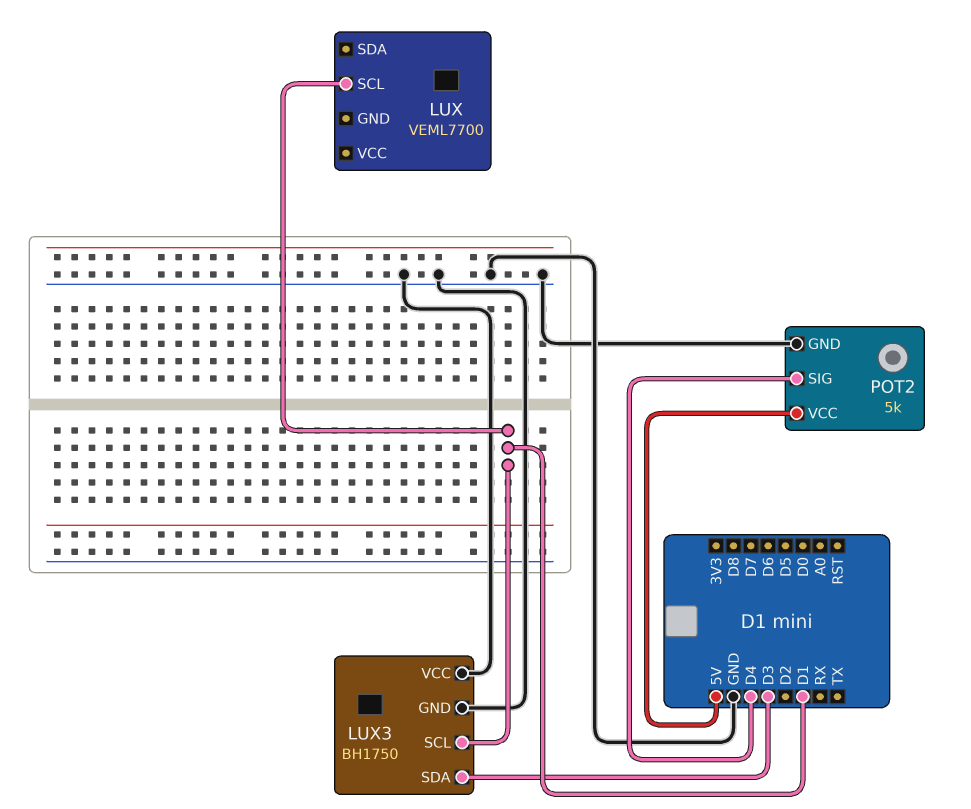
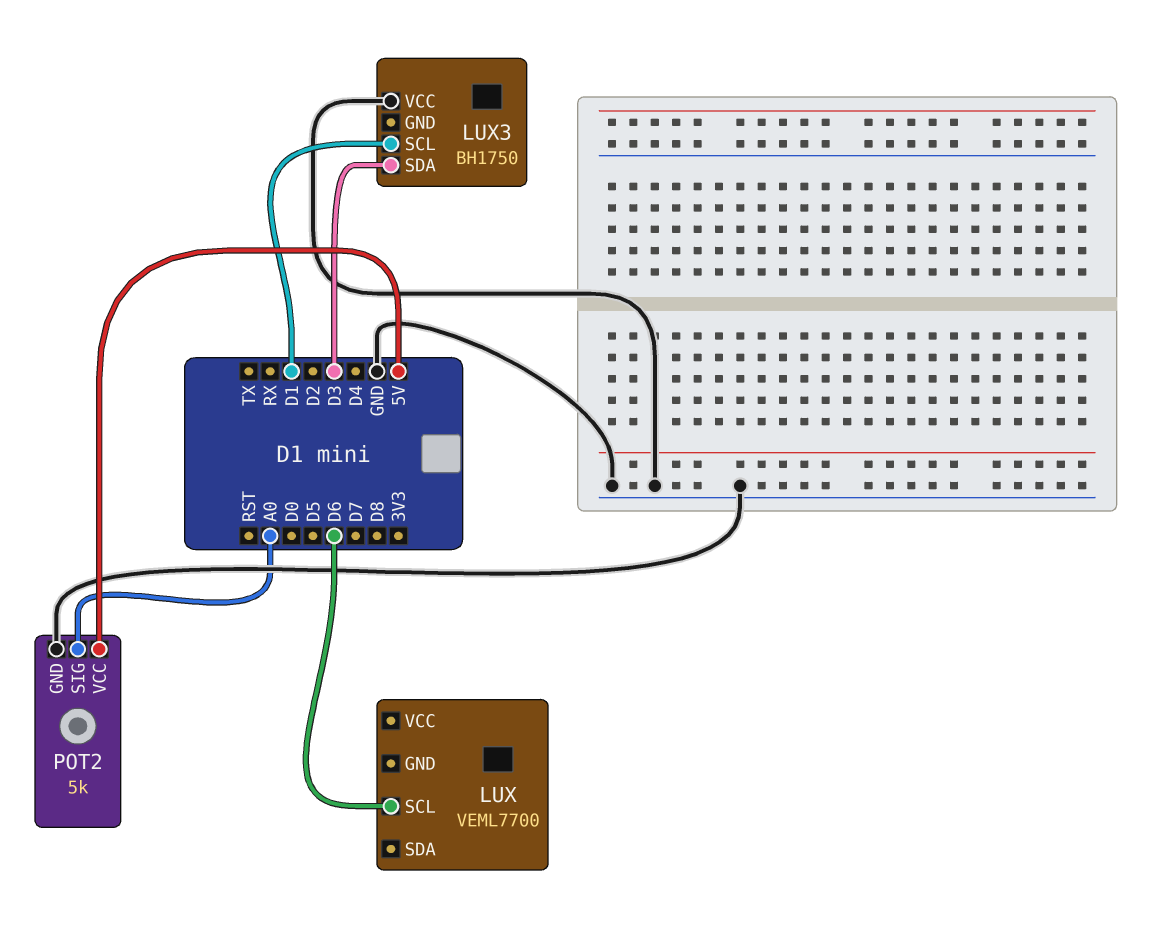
LUX pin SCL: D1 -> D6
LUX3 pin GND: GND -> none
POT2 pin SIG: D4 -> A0

